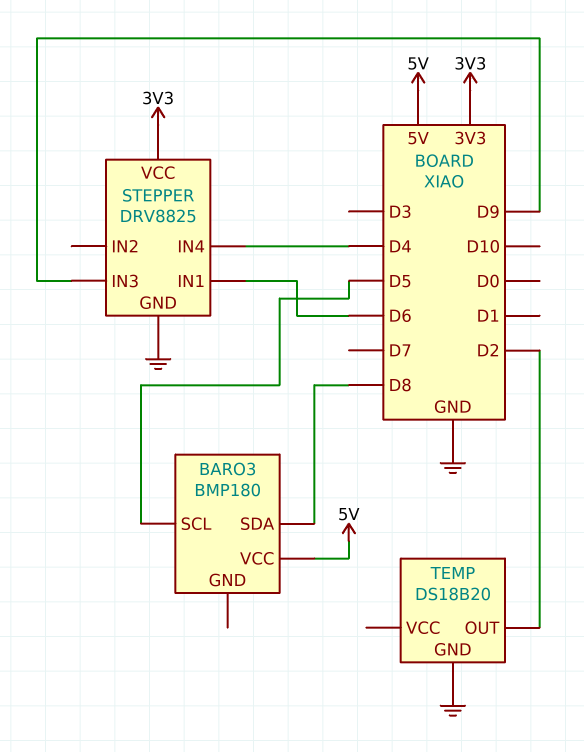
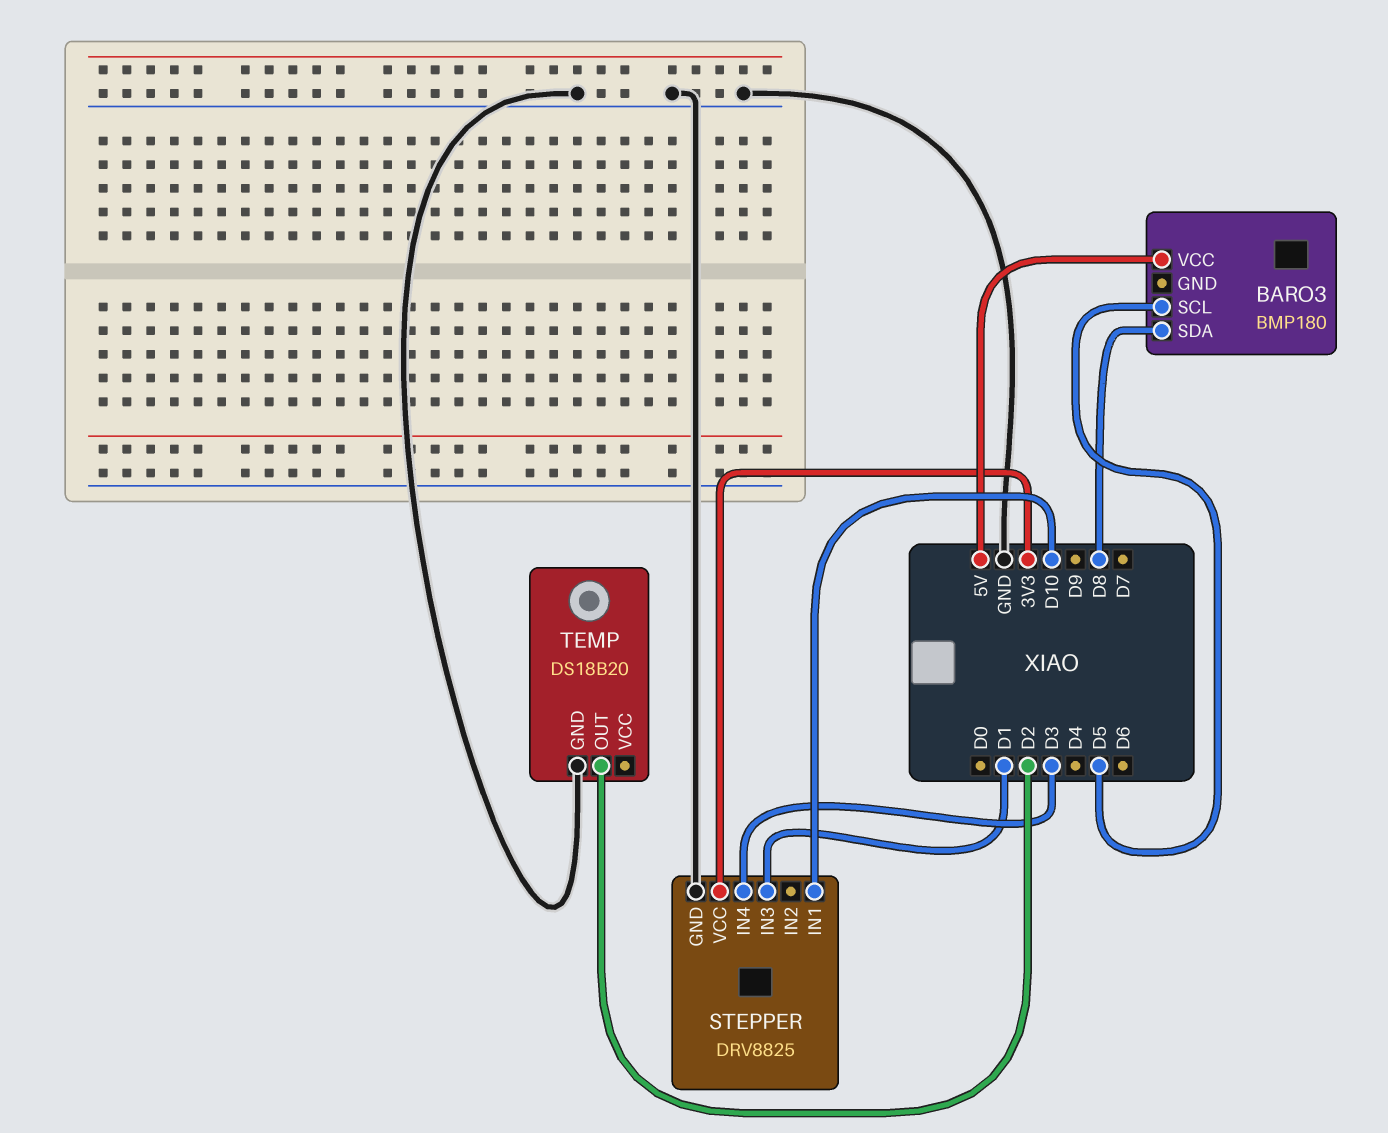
STEPPER pin IN1: D6 -> D10
STEPPER pin IN3: D9 -> D1
STEPPER pin IN4: D4 -> D3

